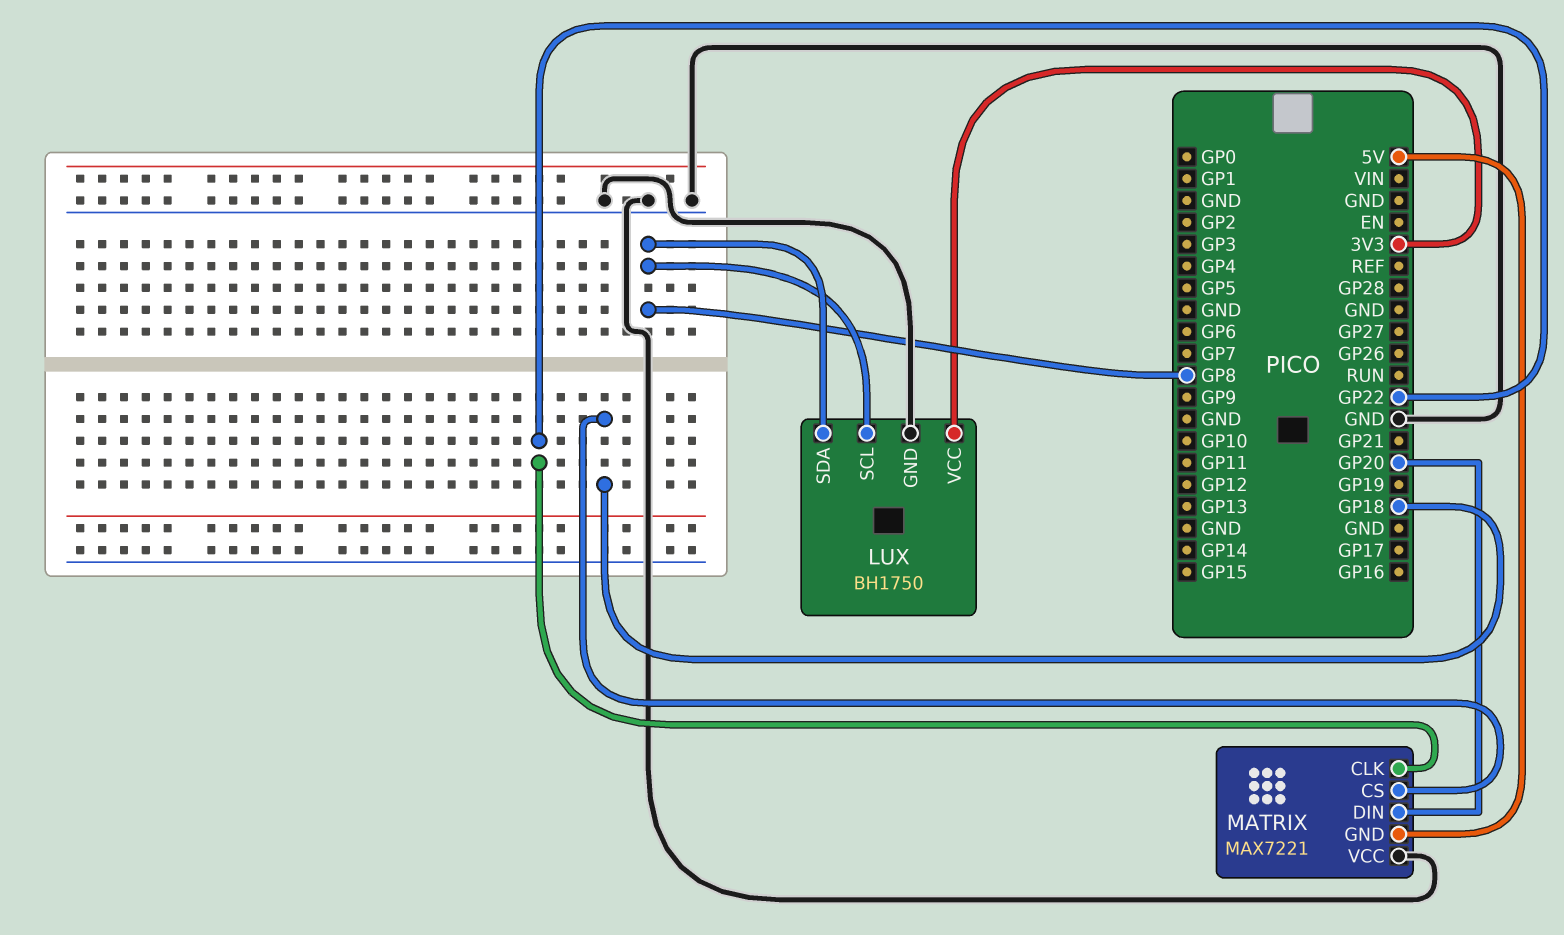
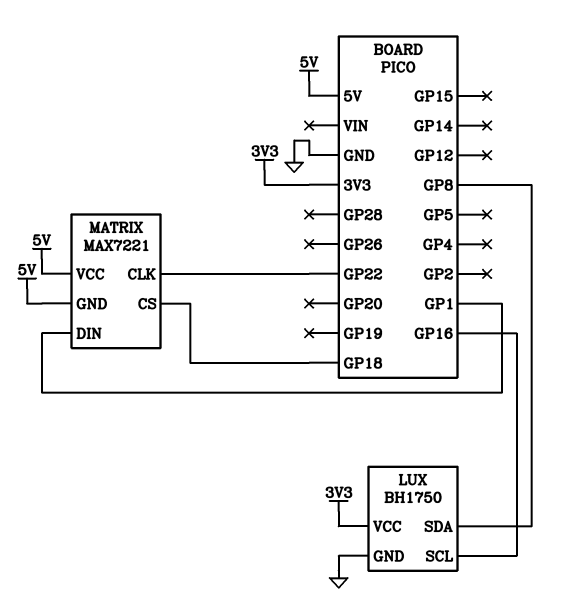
LUX pin SCL: GP8 -> GP16
MATRIX pin DIN: GP20 -> GP1
MATRIX pin VCC: GND -> 5V

